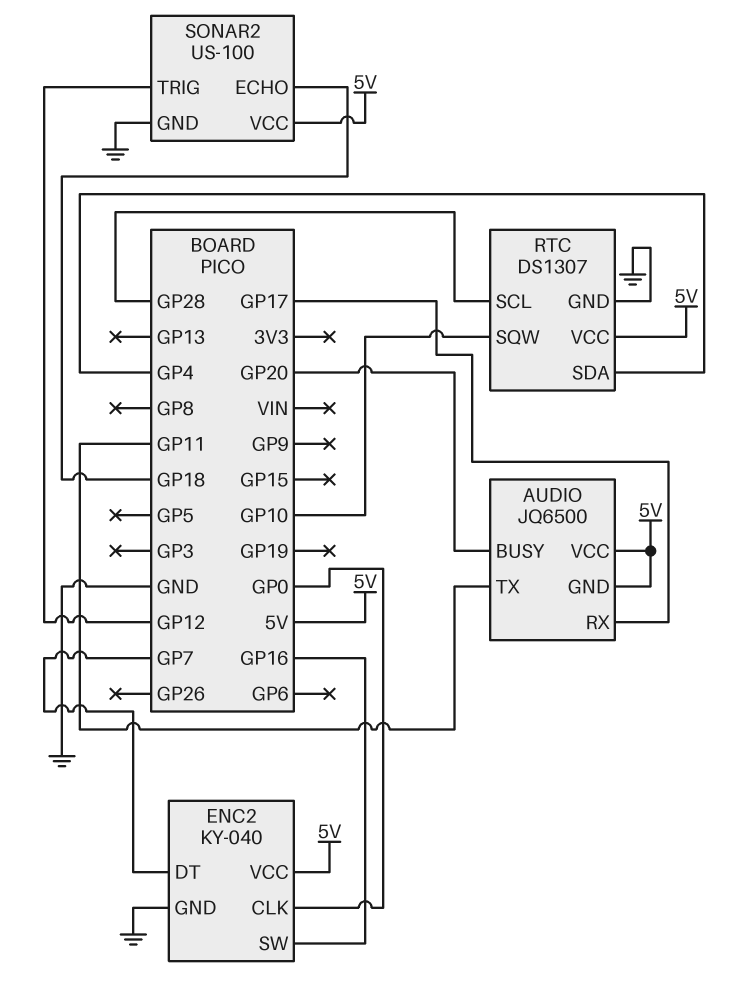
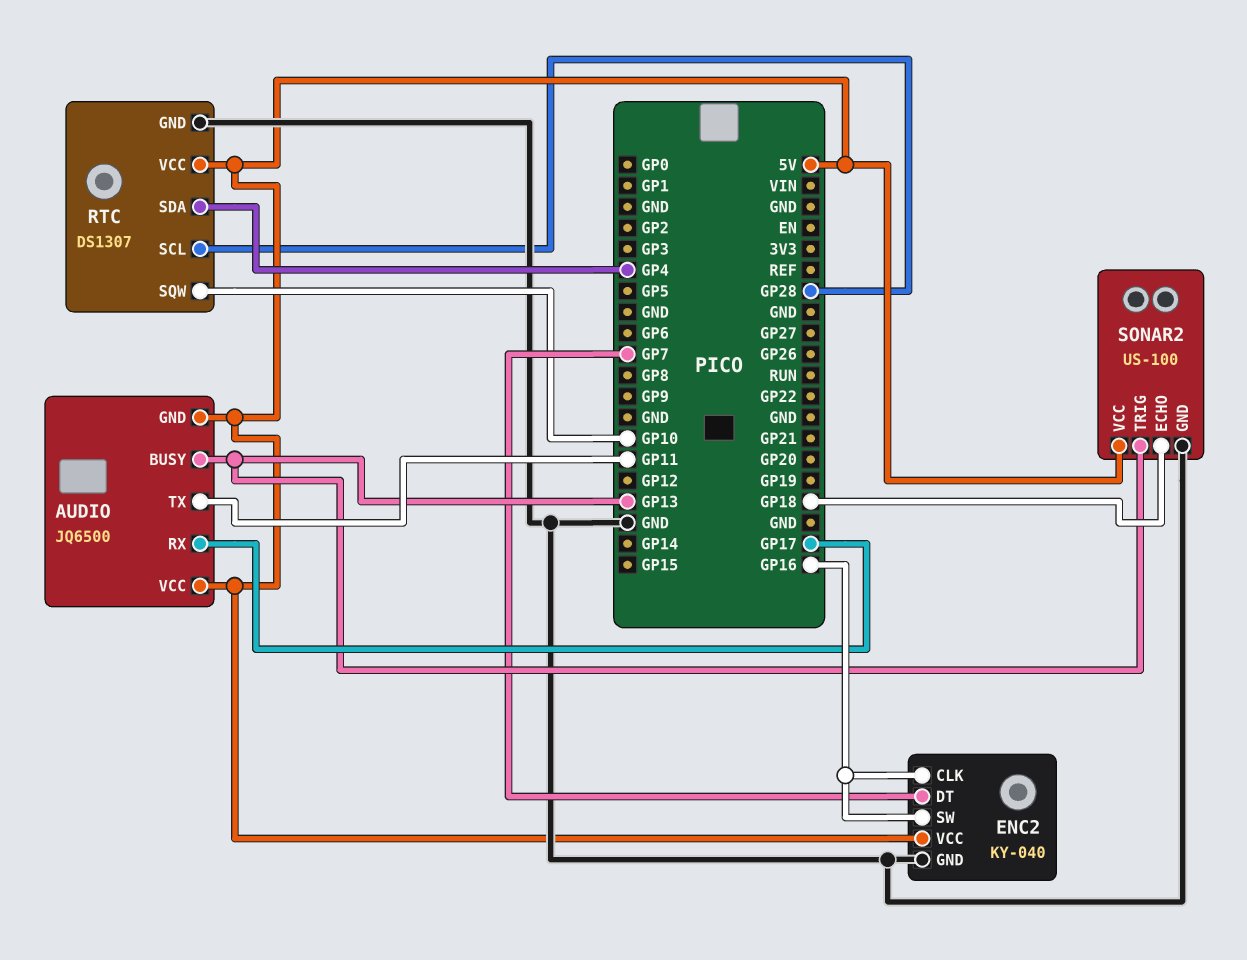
AUDIO pin BUSY: GP20 -> GP13
ENC2 pin CLK: GP0 -> GP16
SONAR2 pin TRIG: GP12 -> GP13

